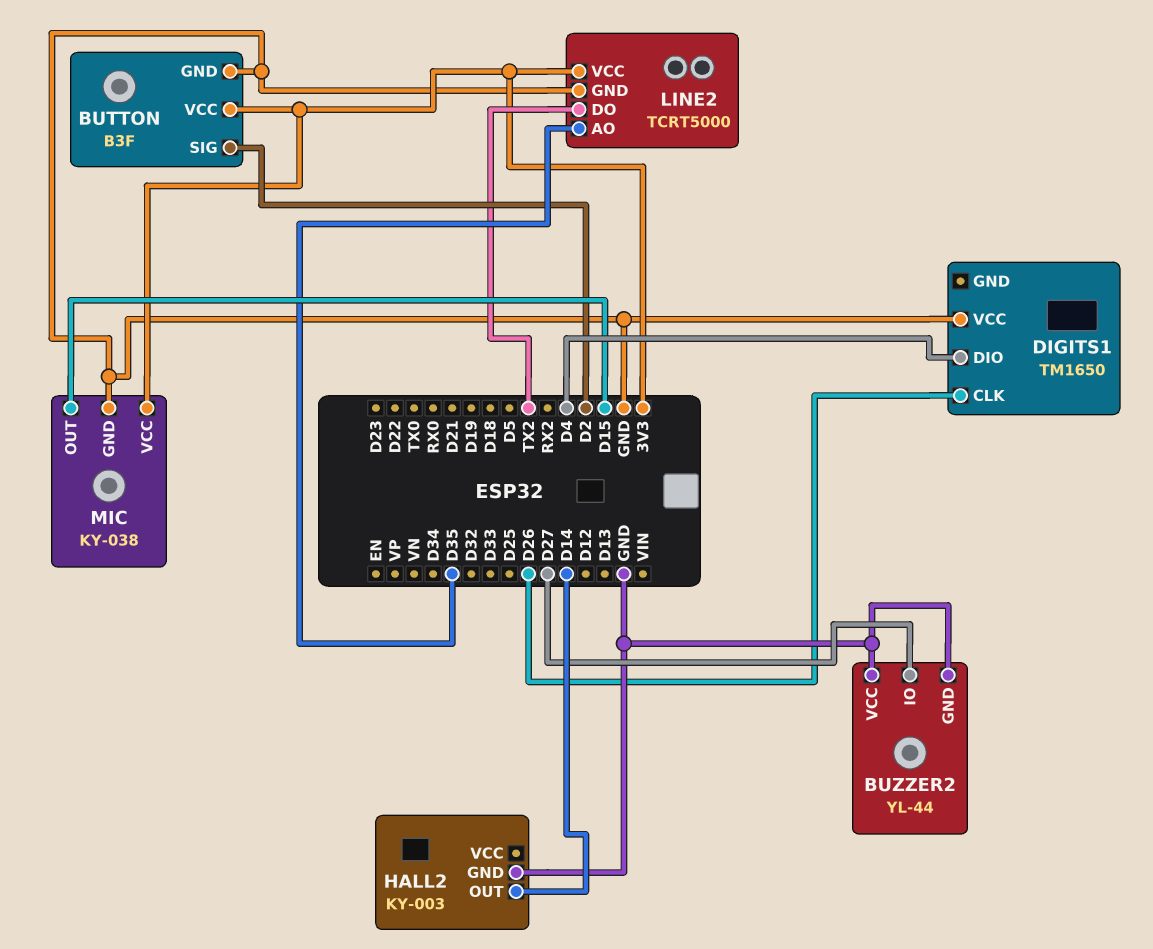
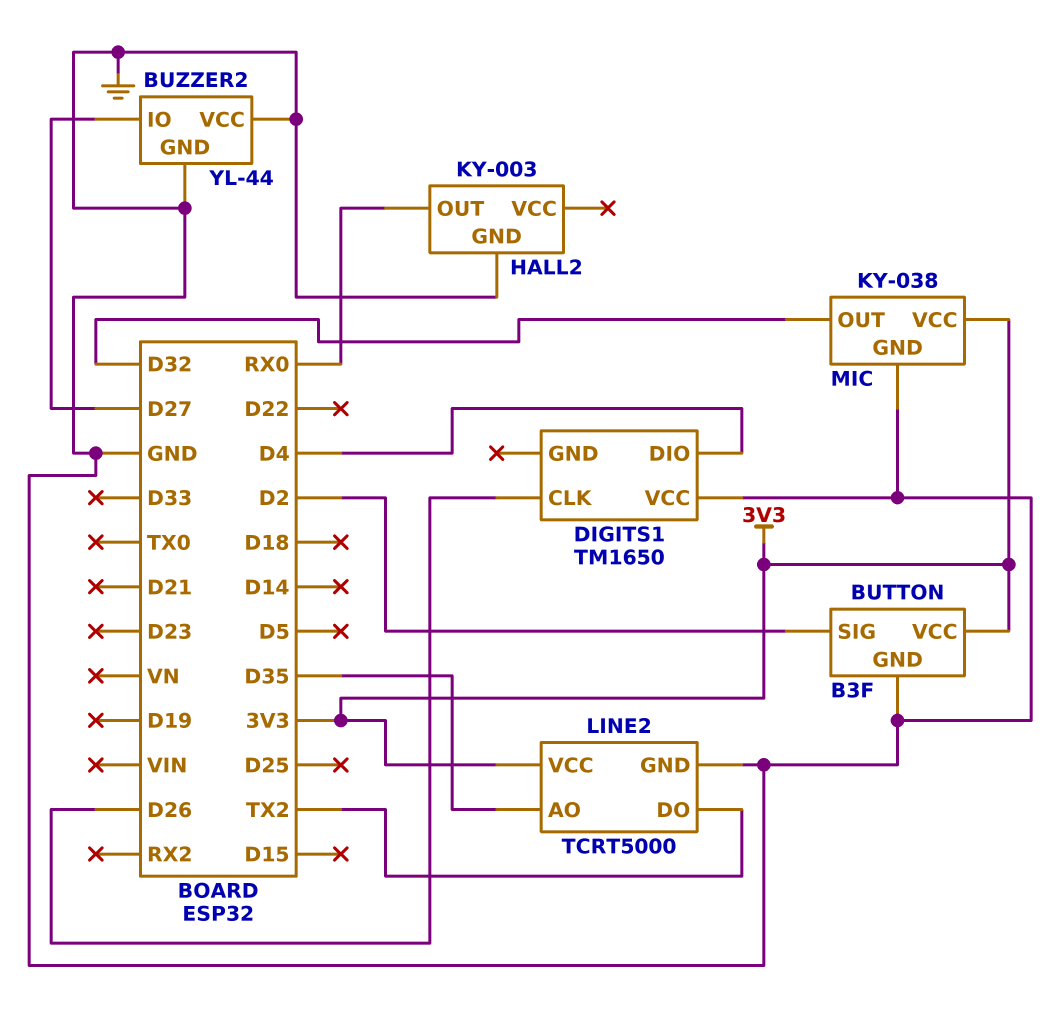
HALL2 pin OUT: D14 -> RX0
MIC pin OUT: D15 -> D32

